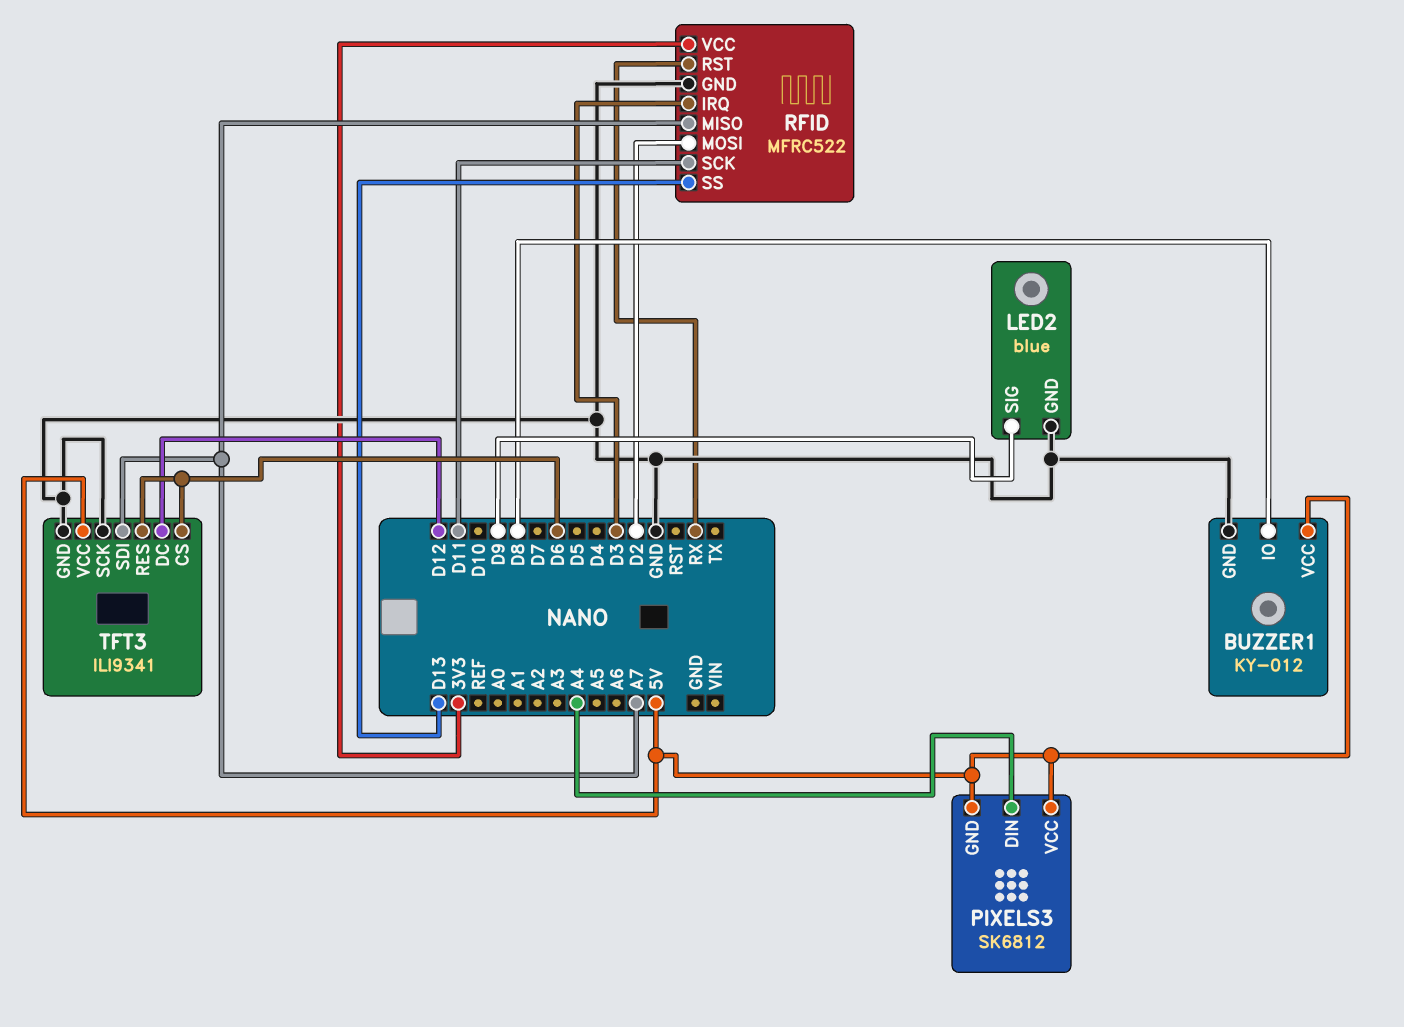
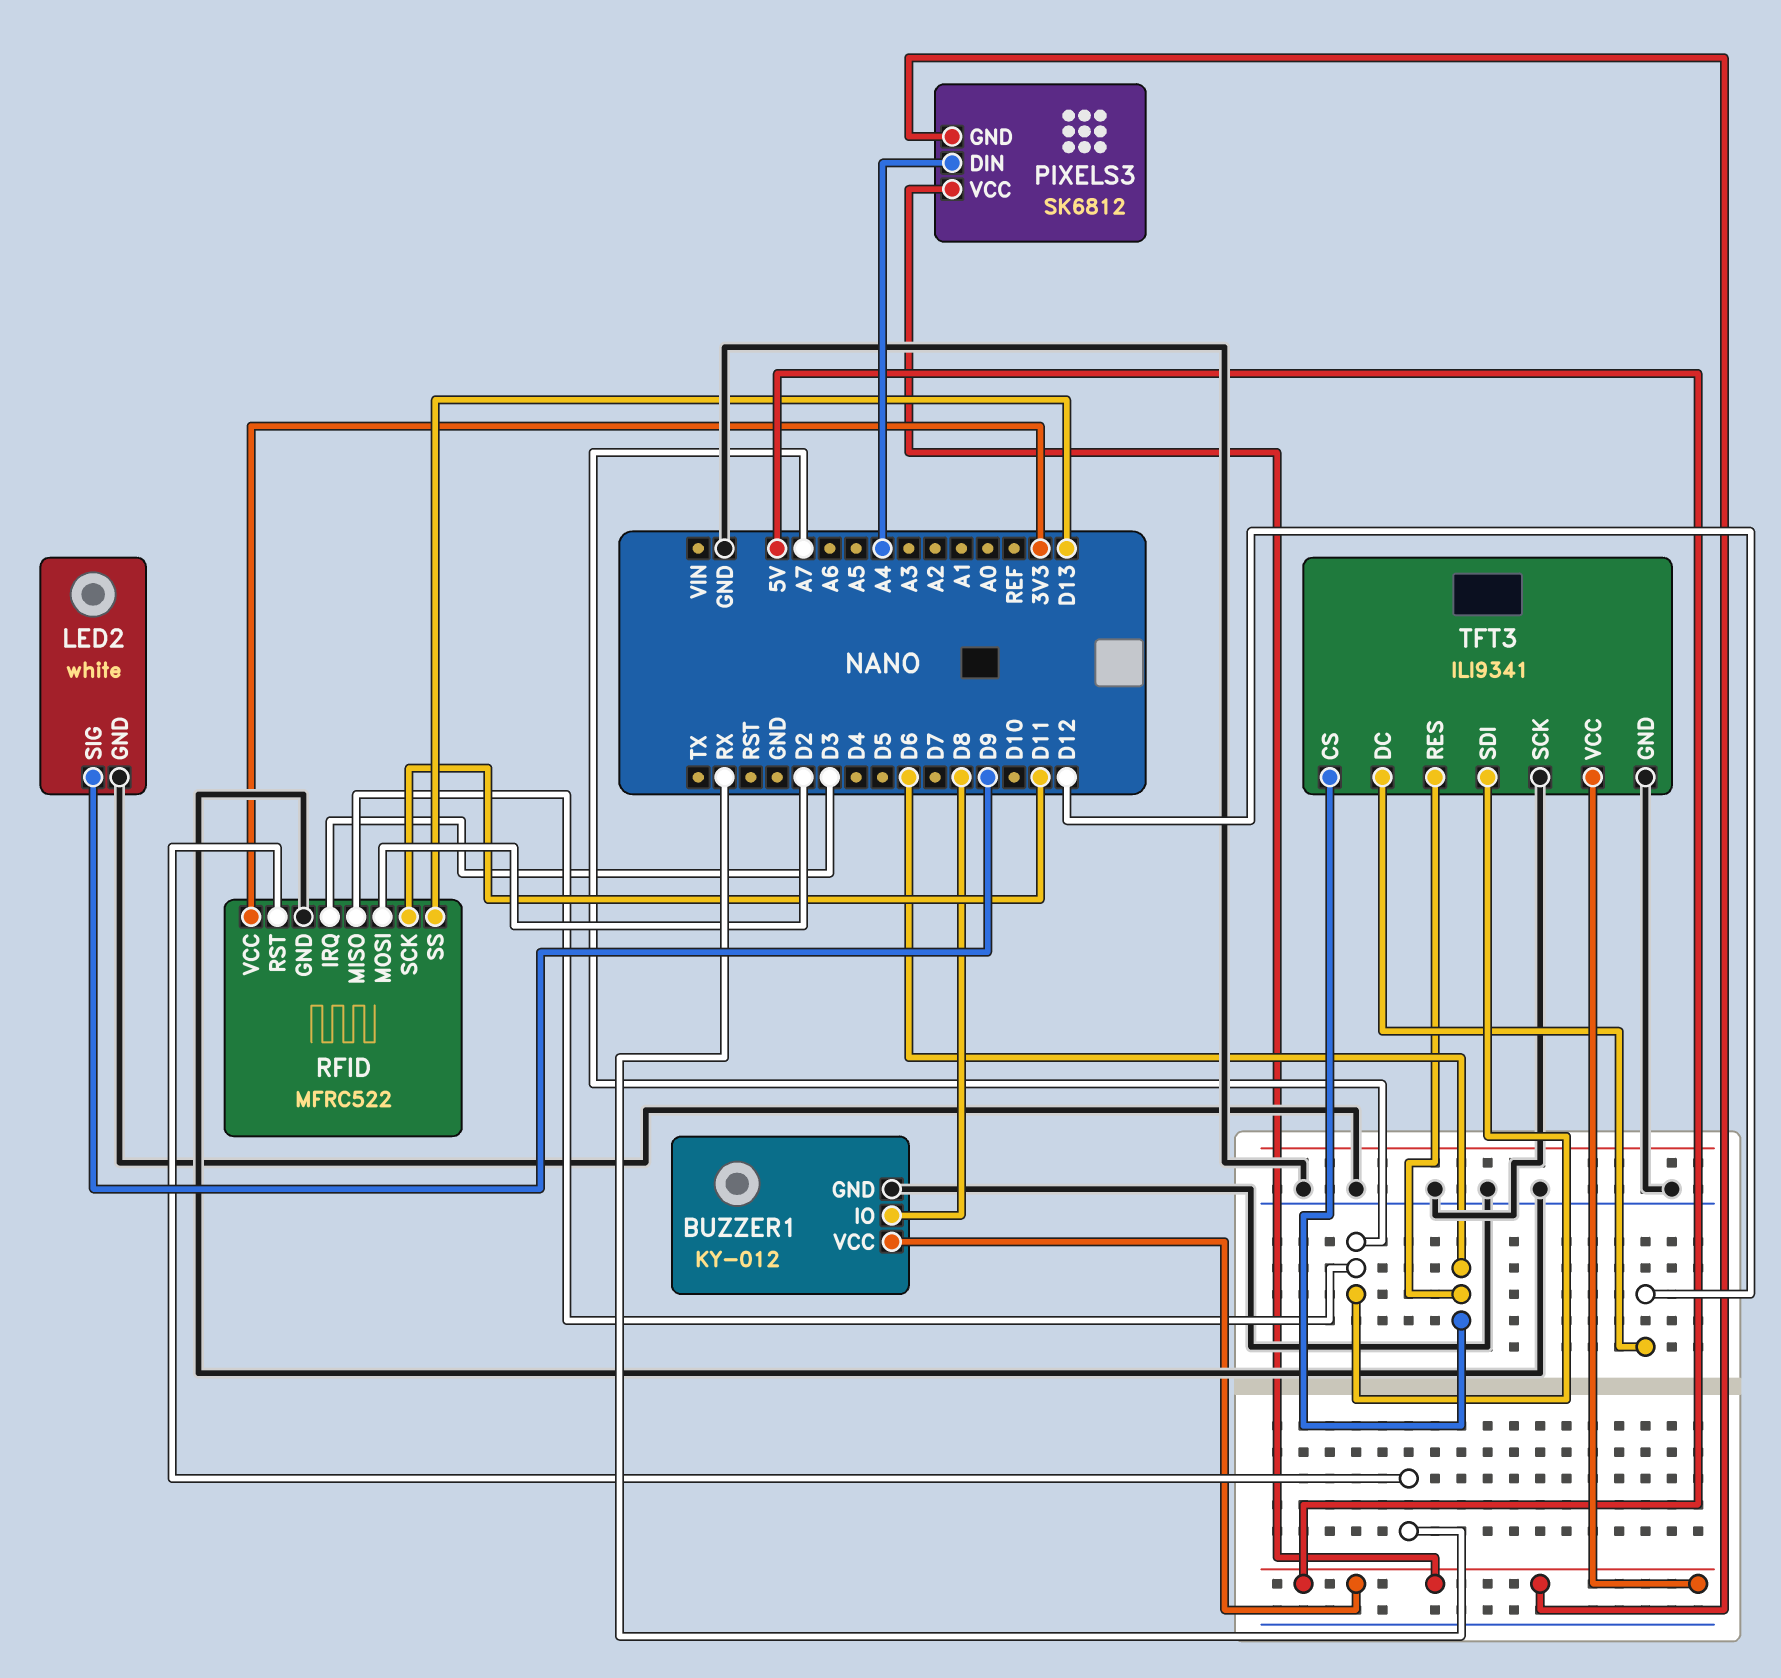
LED2: blue -> white

